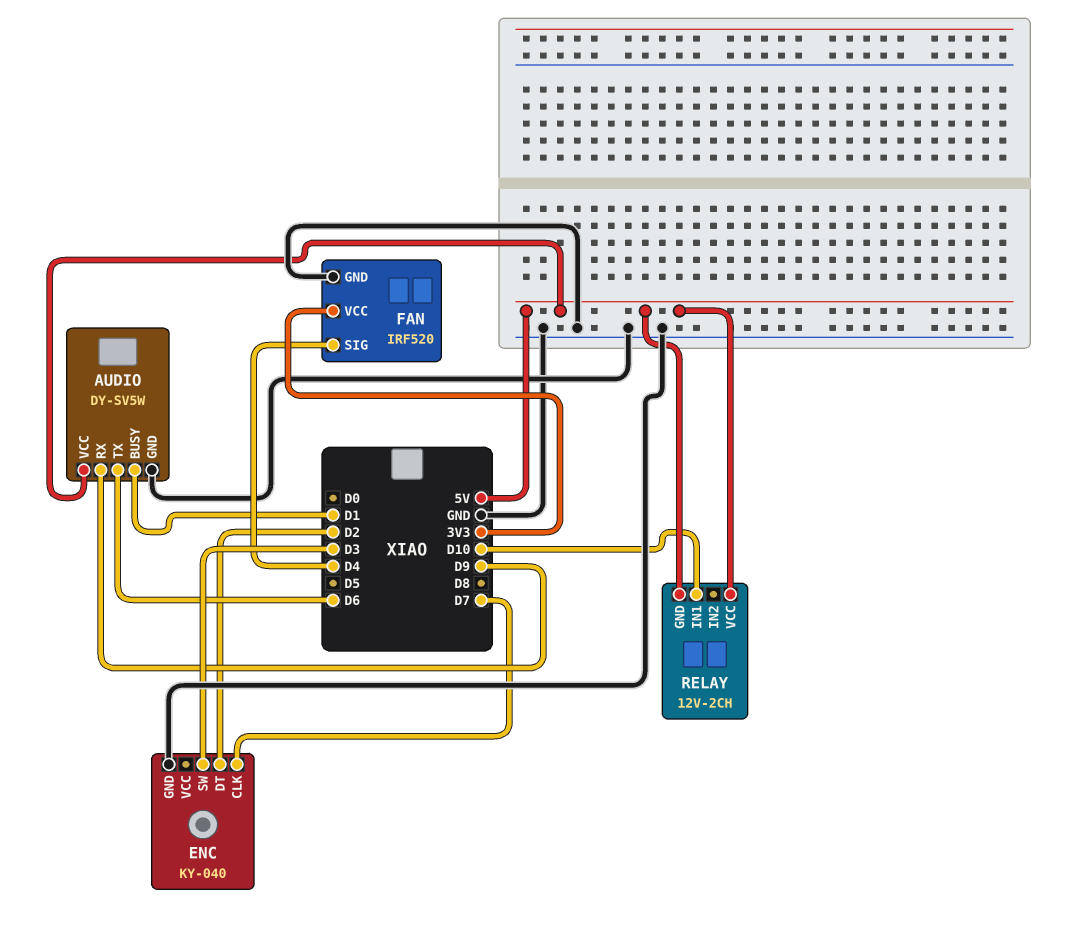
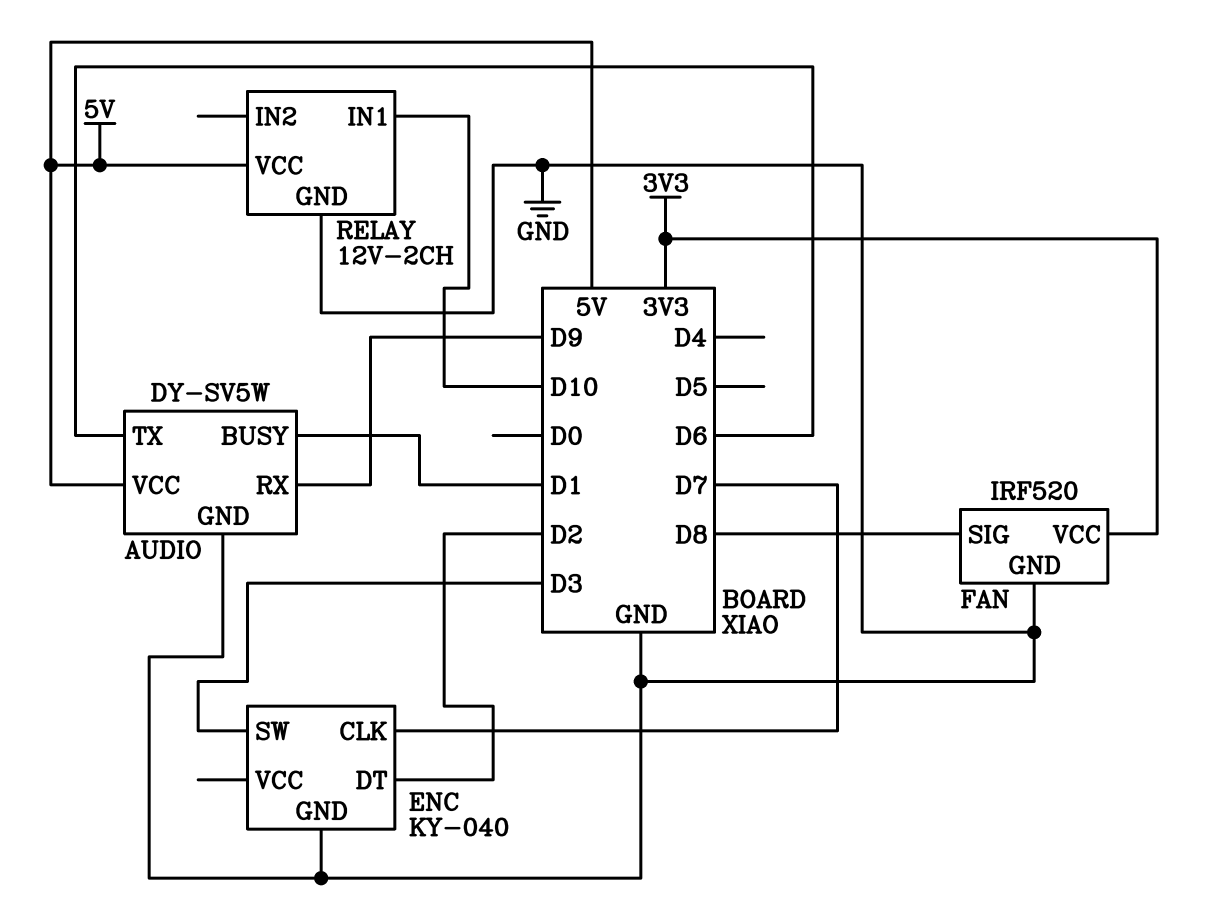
FAN pin SIG: D4 -> D8
RELAY pin GND: 5V -> GND

